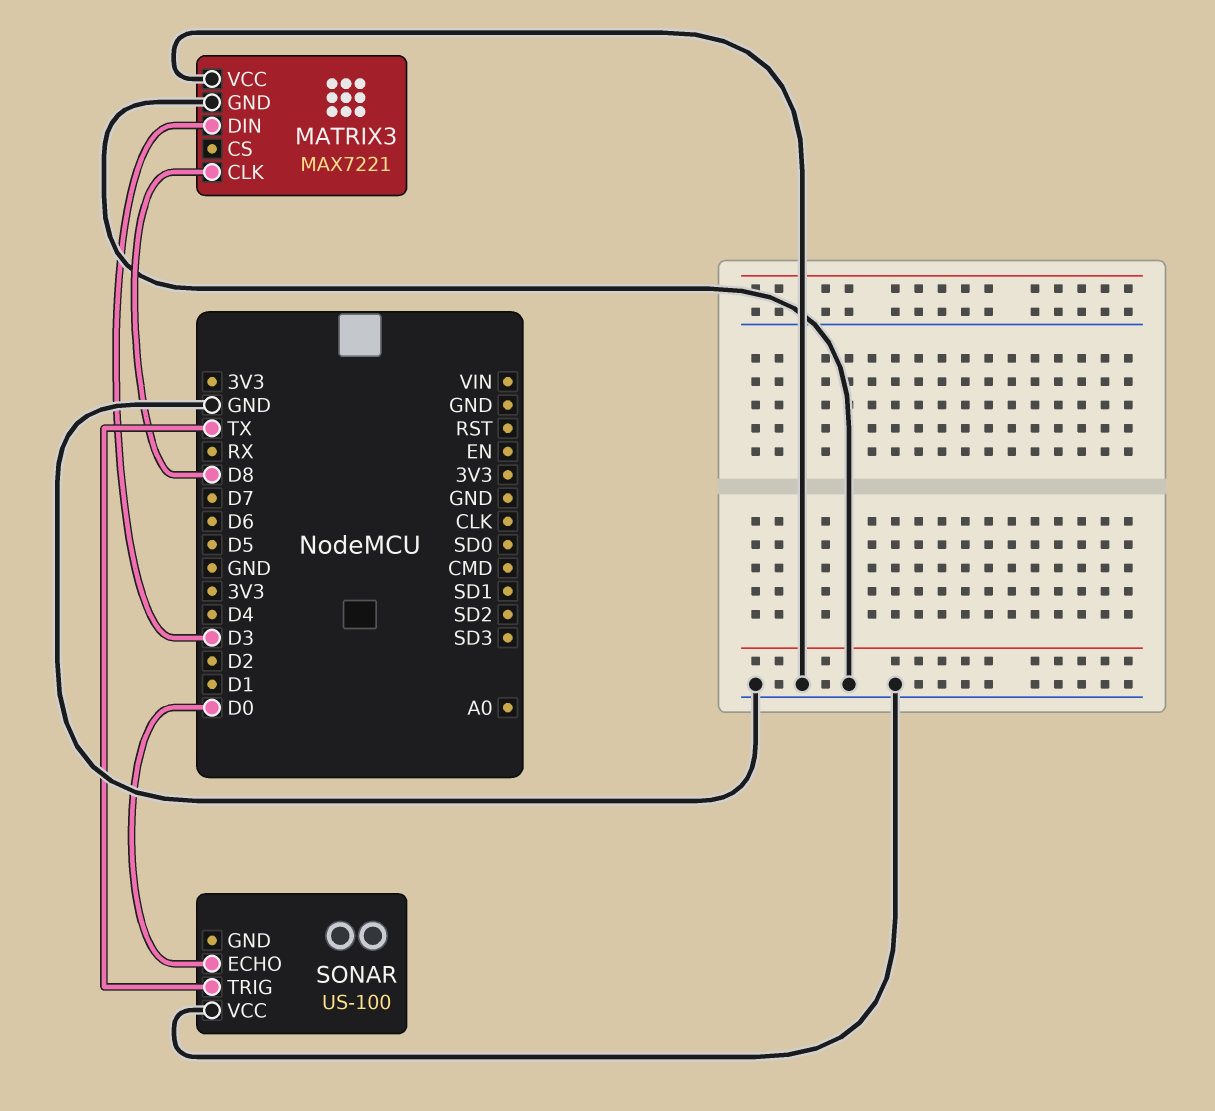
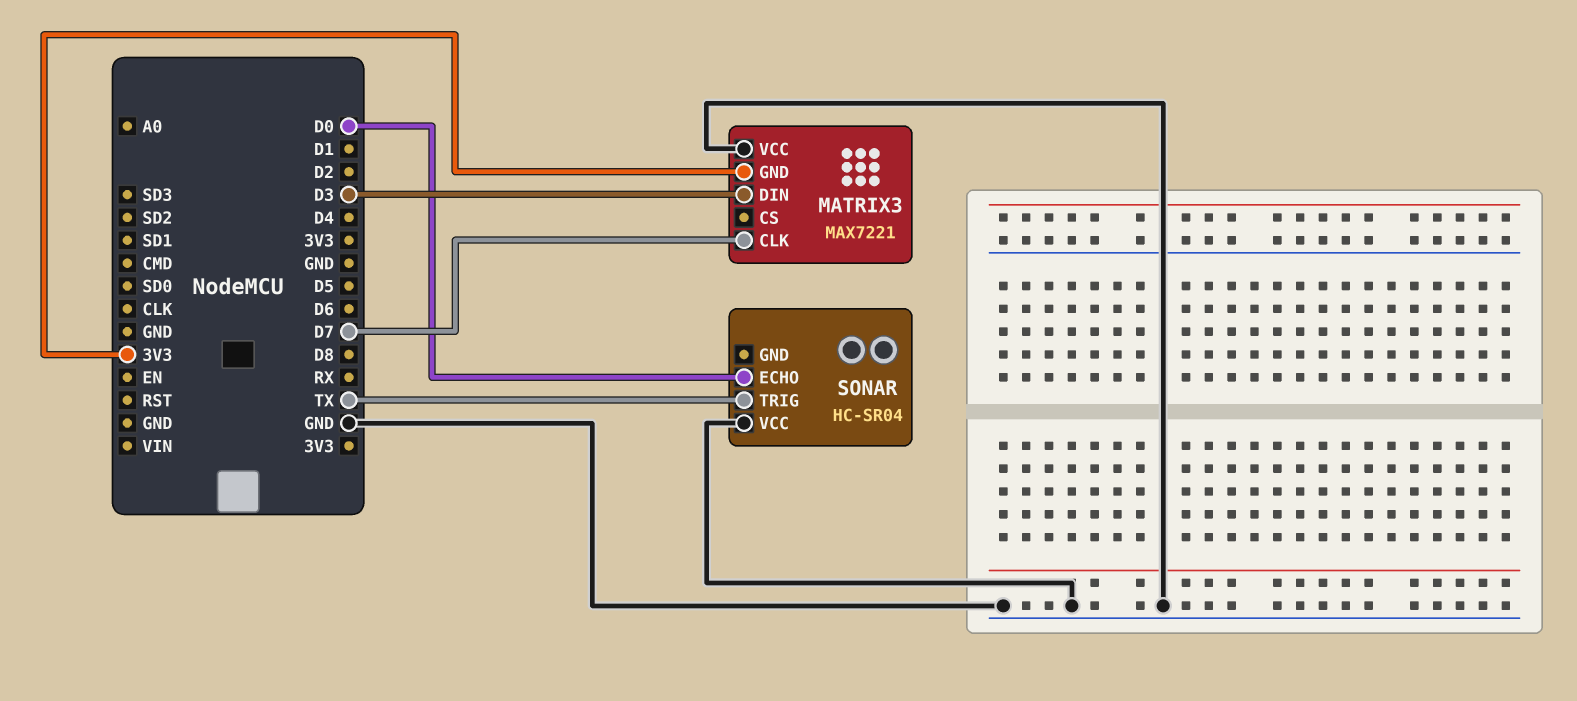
MATRIX3 pin CLK: D8 -> D7
MATRIX3 pin GND: GND -> 3V3
SONAR: US-100 -> HC-SR04

